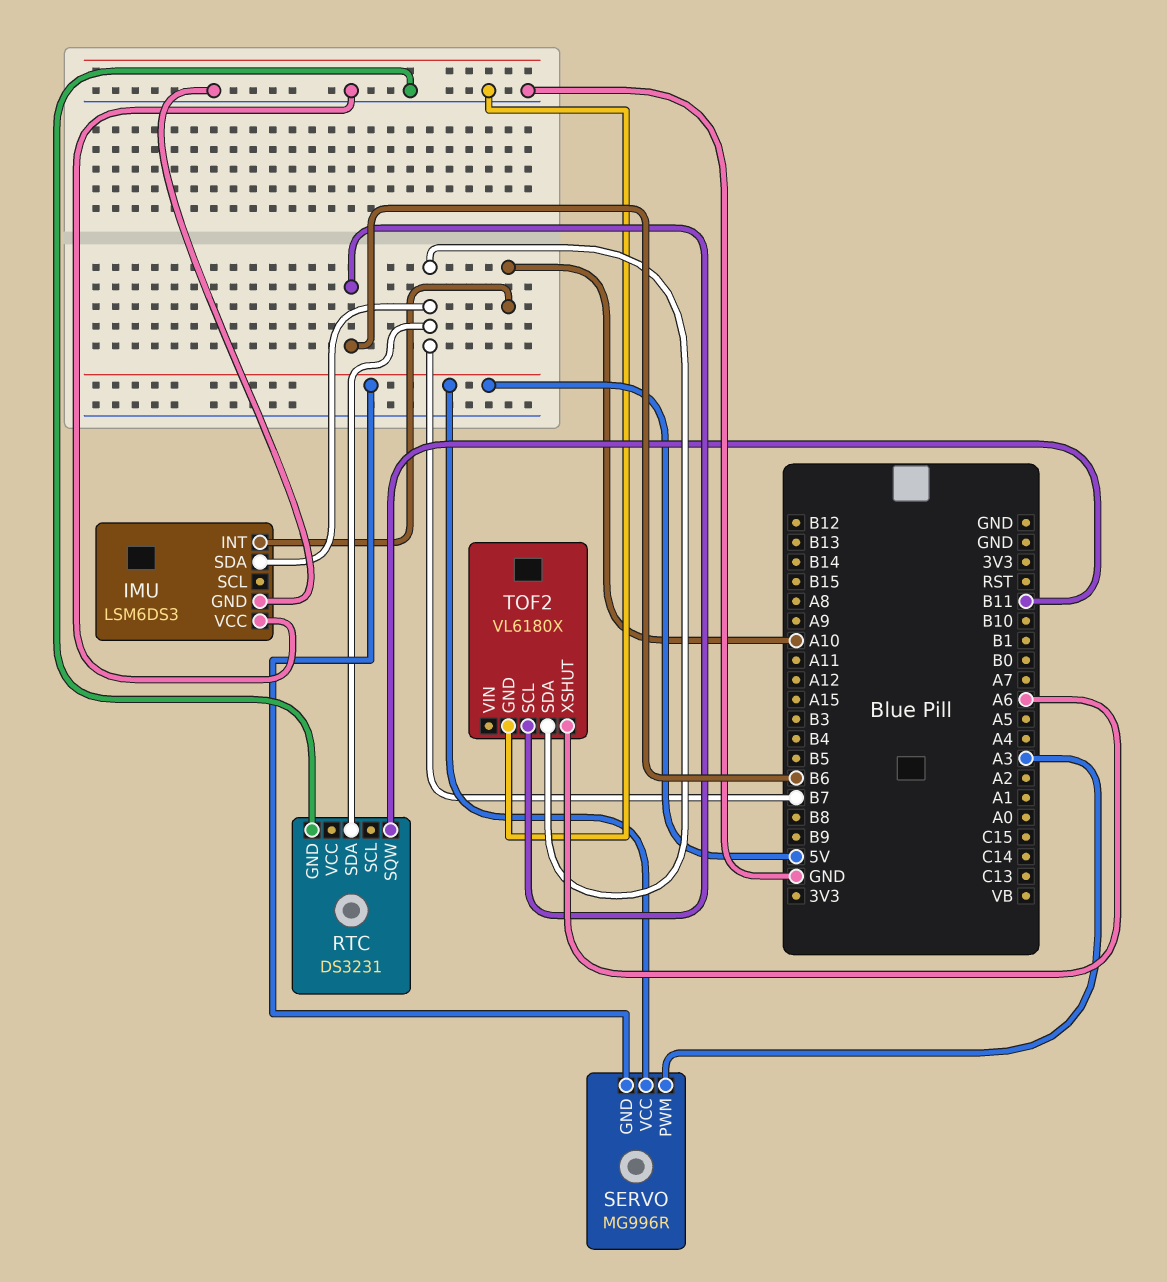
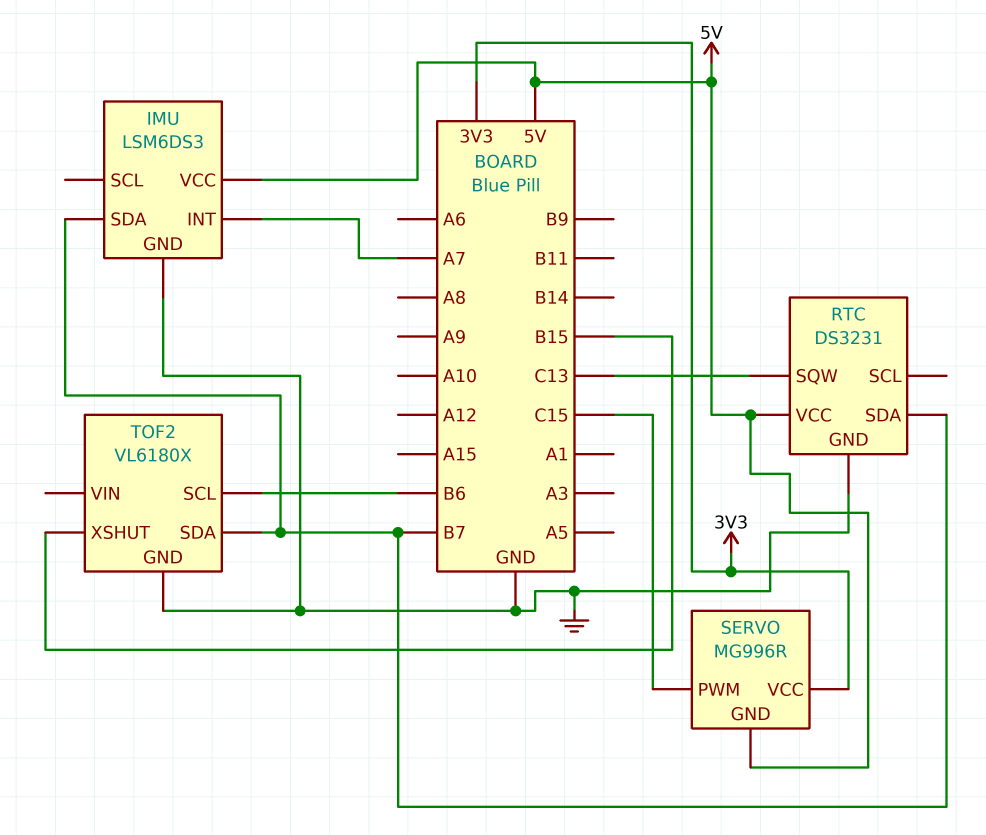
IMU pin INT: A10 -> A7
IMU pin VCC: GND -> 5V
RTC pin SQW: B11 -> C13
RTC pin VCC: none -> 5V
SERVO pin PWM: A3 -> C15
SERVO pin VCC: 5V -> 3V3
TOF2 pin XSHUT: A6 -> B15

